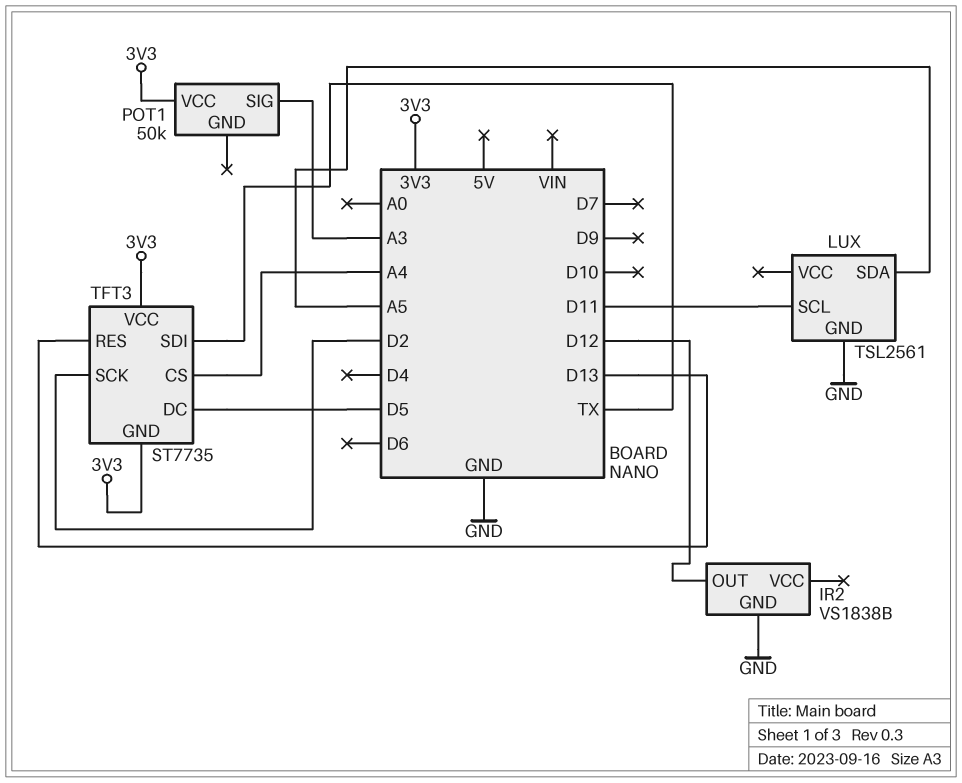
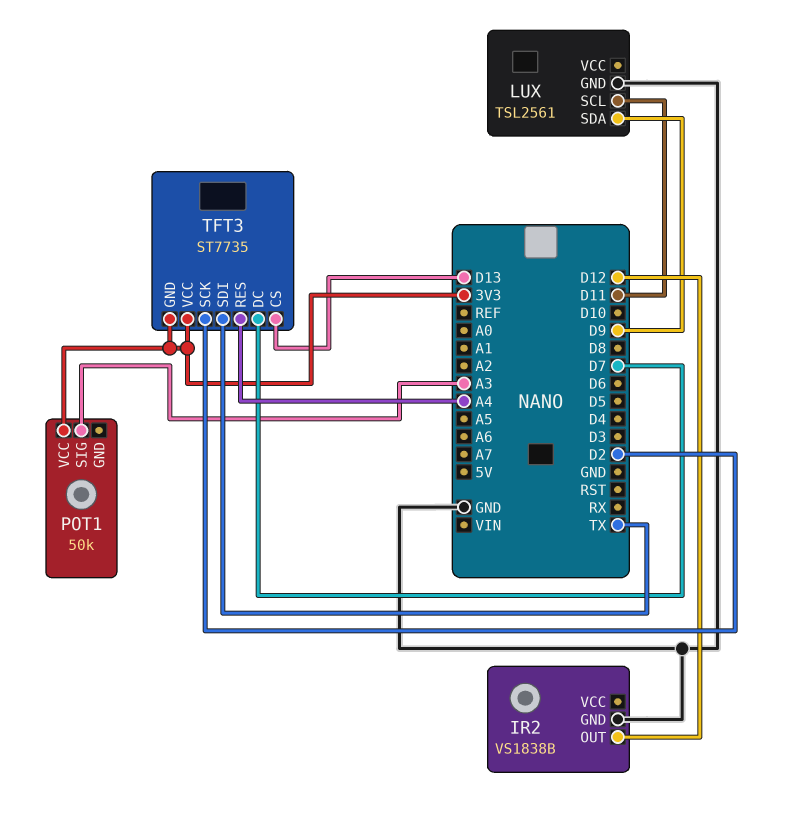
LUX pin SDA: A5 -> D9
TFT3 pin CS: A4 -> D13
TFT3 pin DC: D5 -> D7
TFT3 pin RES: D13 -> A4

